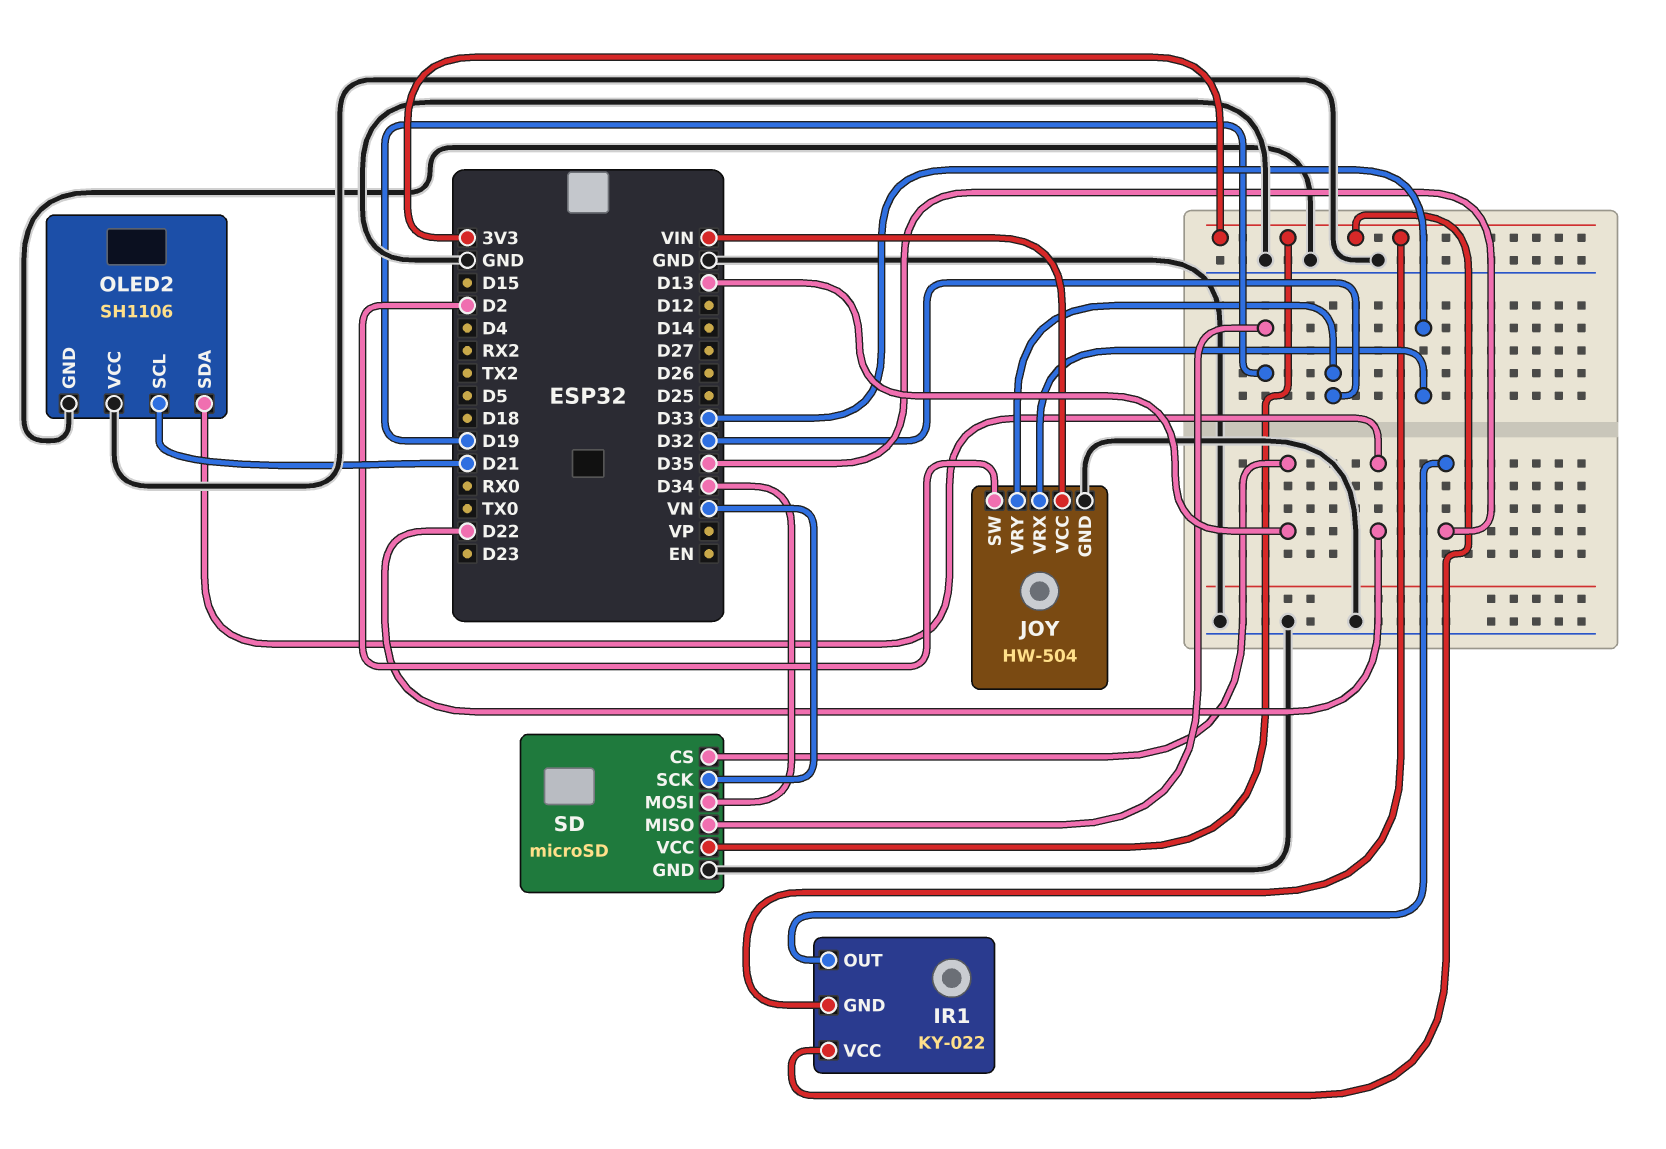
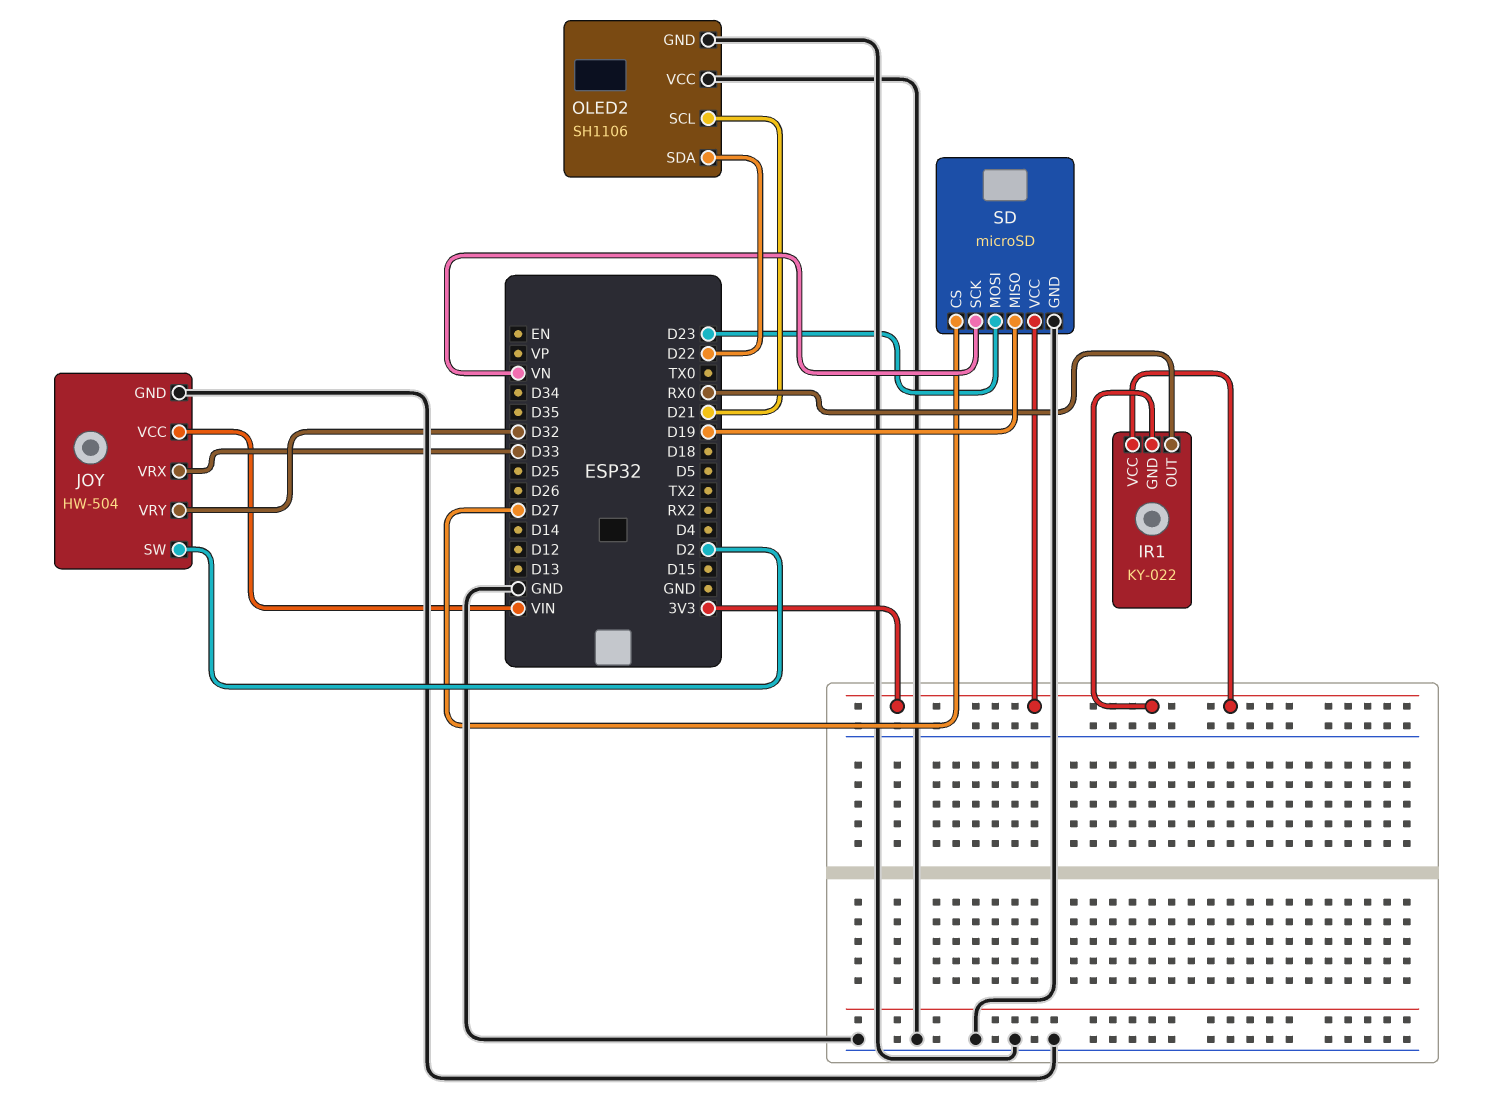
IR1 pin OUT: D35 -> RX0
SD pin CS: D13 -> D27
SD pin MOSI: D34 -> D23

